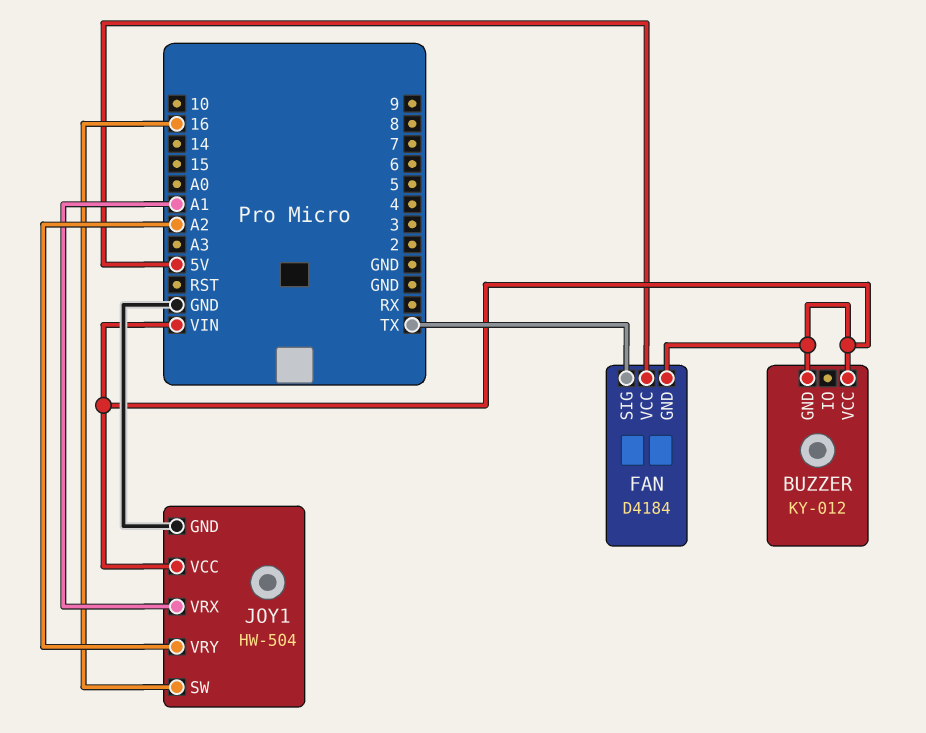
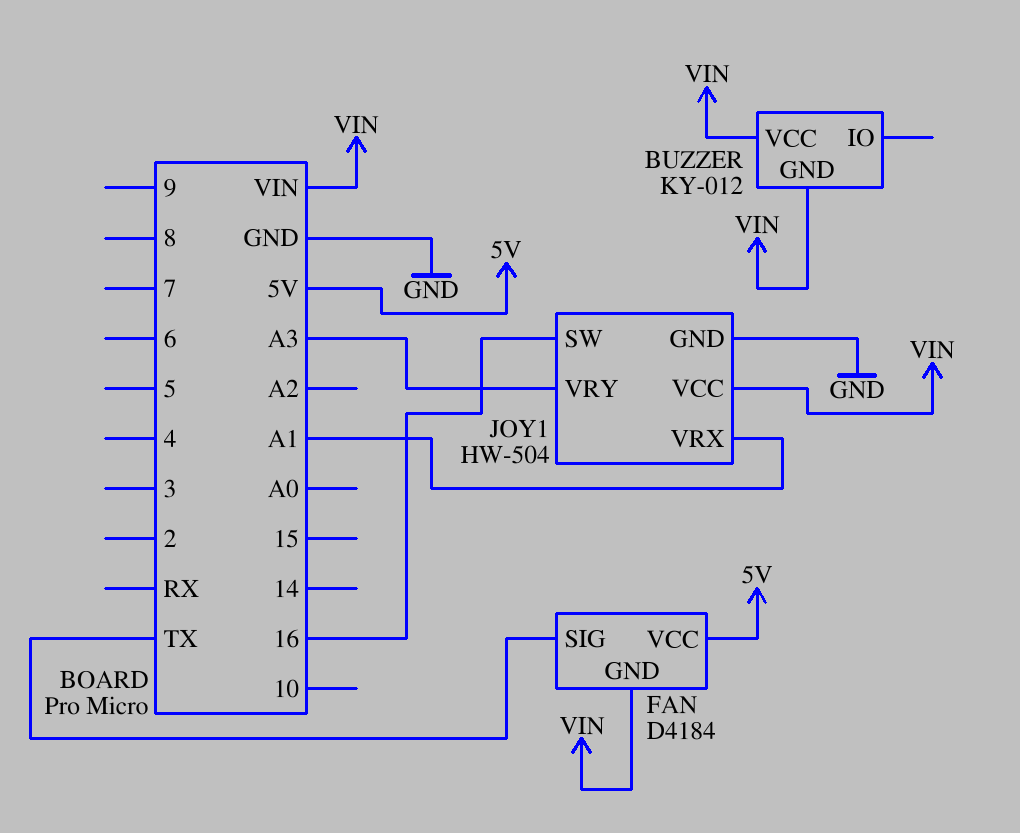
JOY1 pin VRY: A2 -> A3

